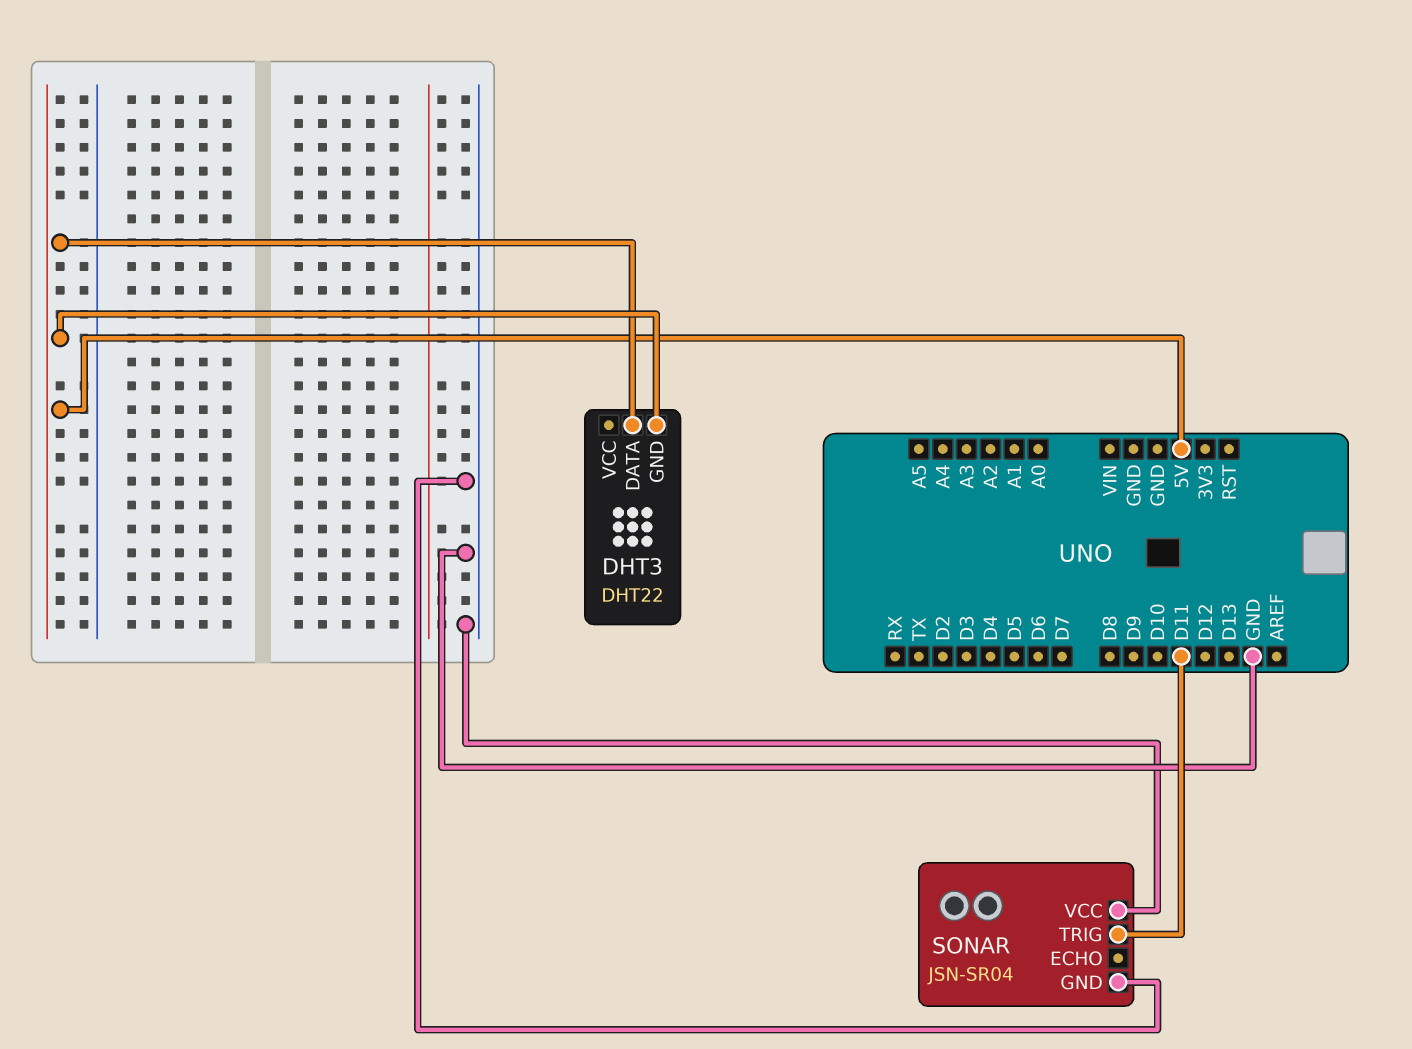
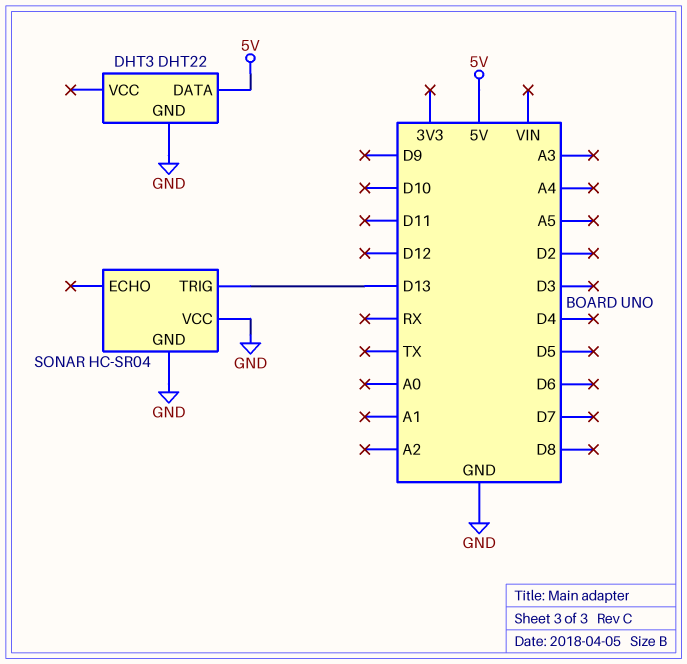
DHT3 pin GND: 5V -> GND
SONAR: JSN-SR04 -> HC-SR04
SONAR pin TRIG: D11 -> D13

